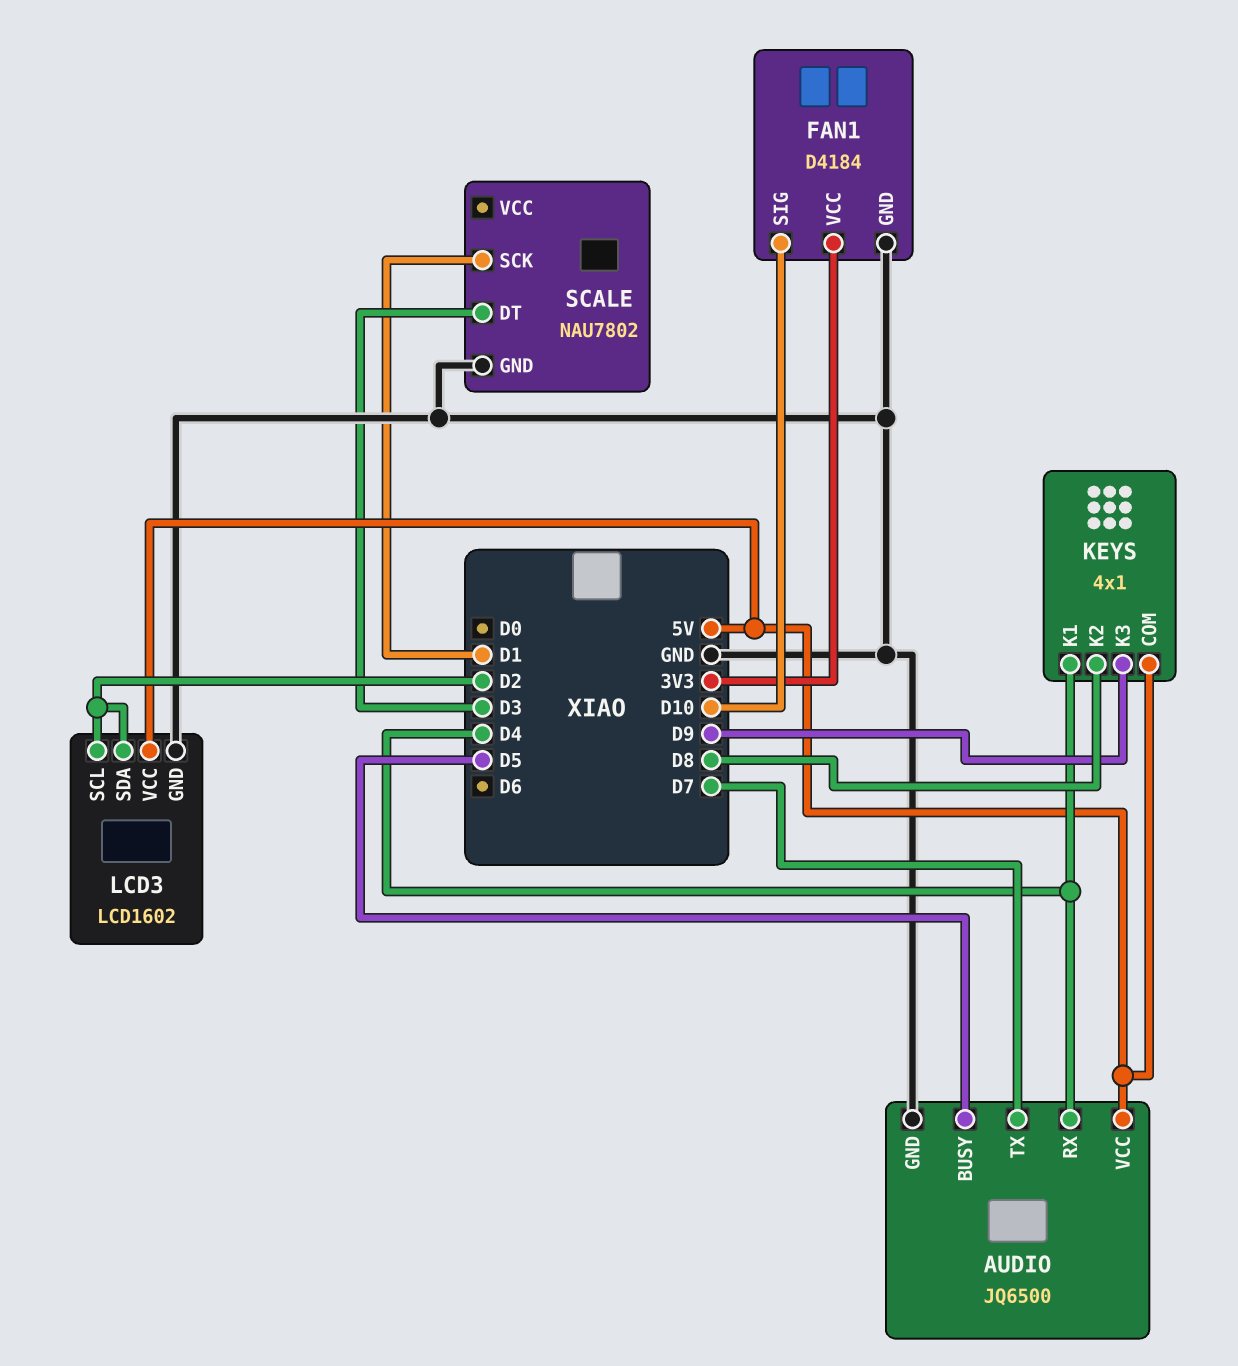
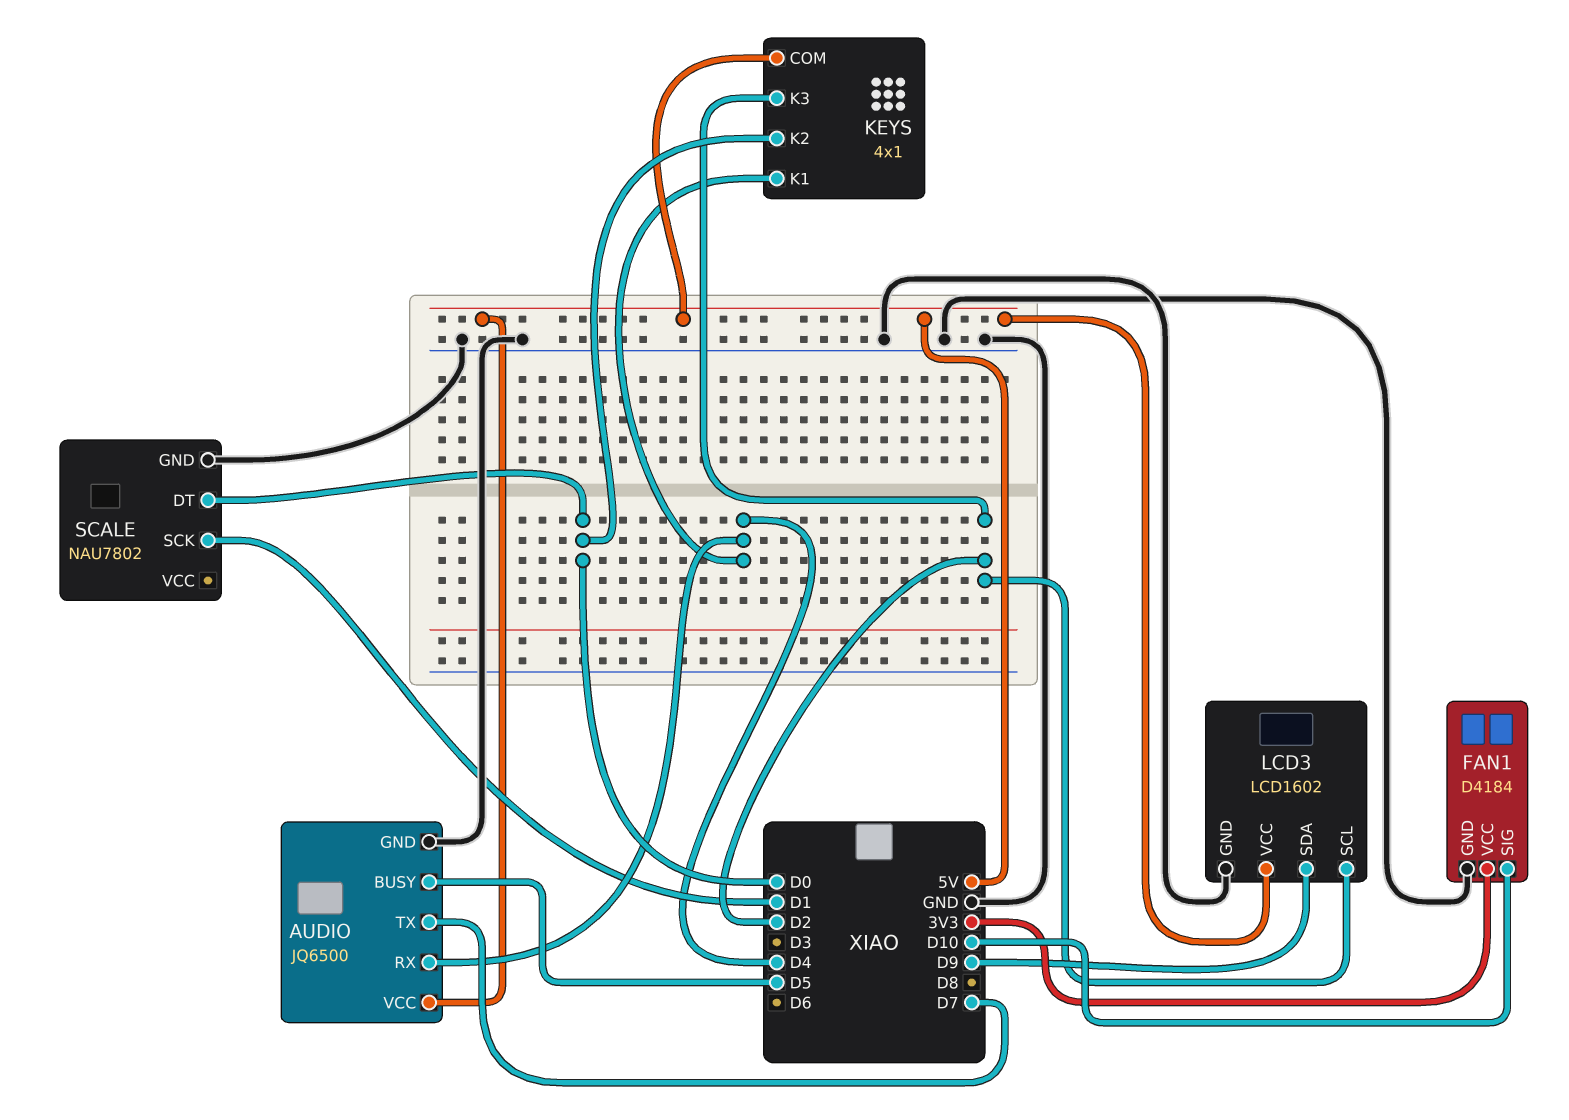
KEYS pin K2: D8 -> D0
KEYS pin K3: D9 -> D2
LCD3 pin SDA: D2 -> D9
SCALE pin DT: D3 -> D0

